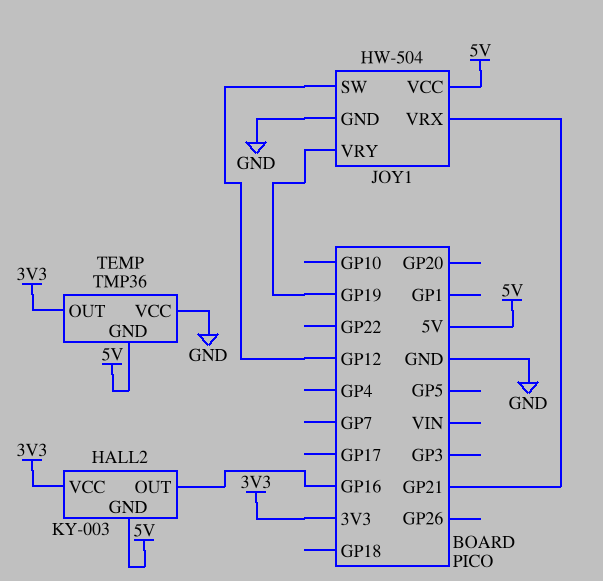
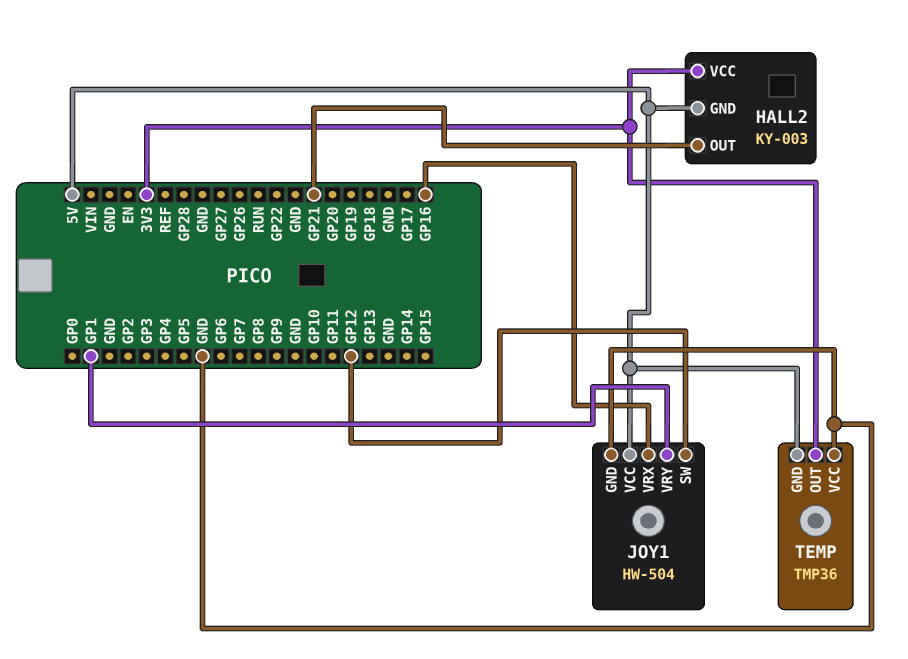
HALL2 pin OUT: GP16 -> GP21
JOY1 pin VRX: GP21 -> GP16
JOY1 pin VRY: GP19 -> GP1

